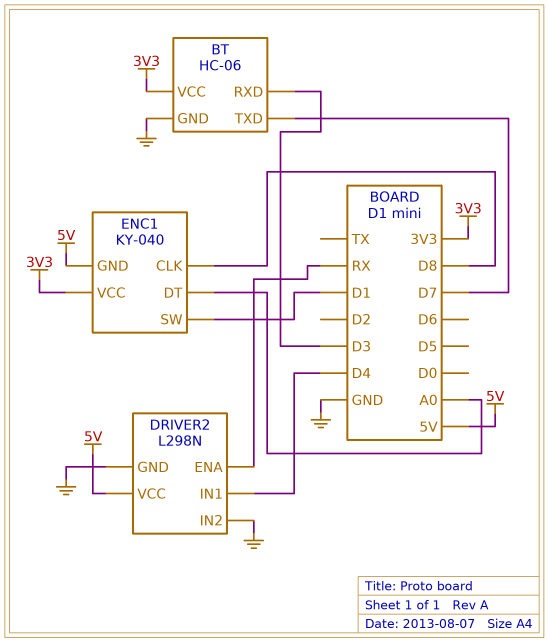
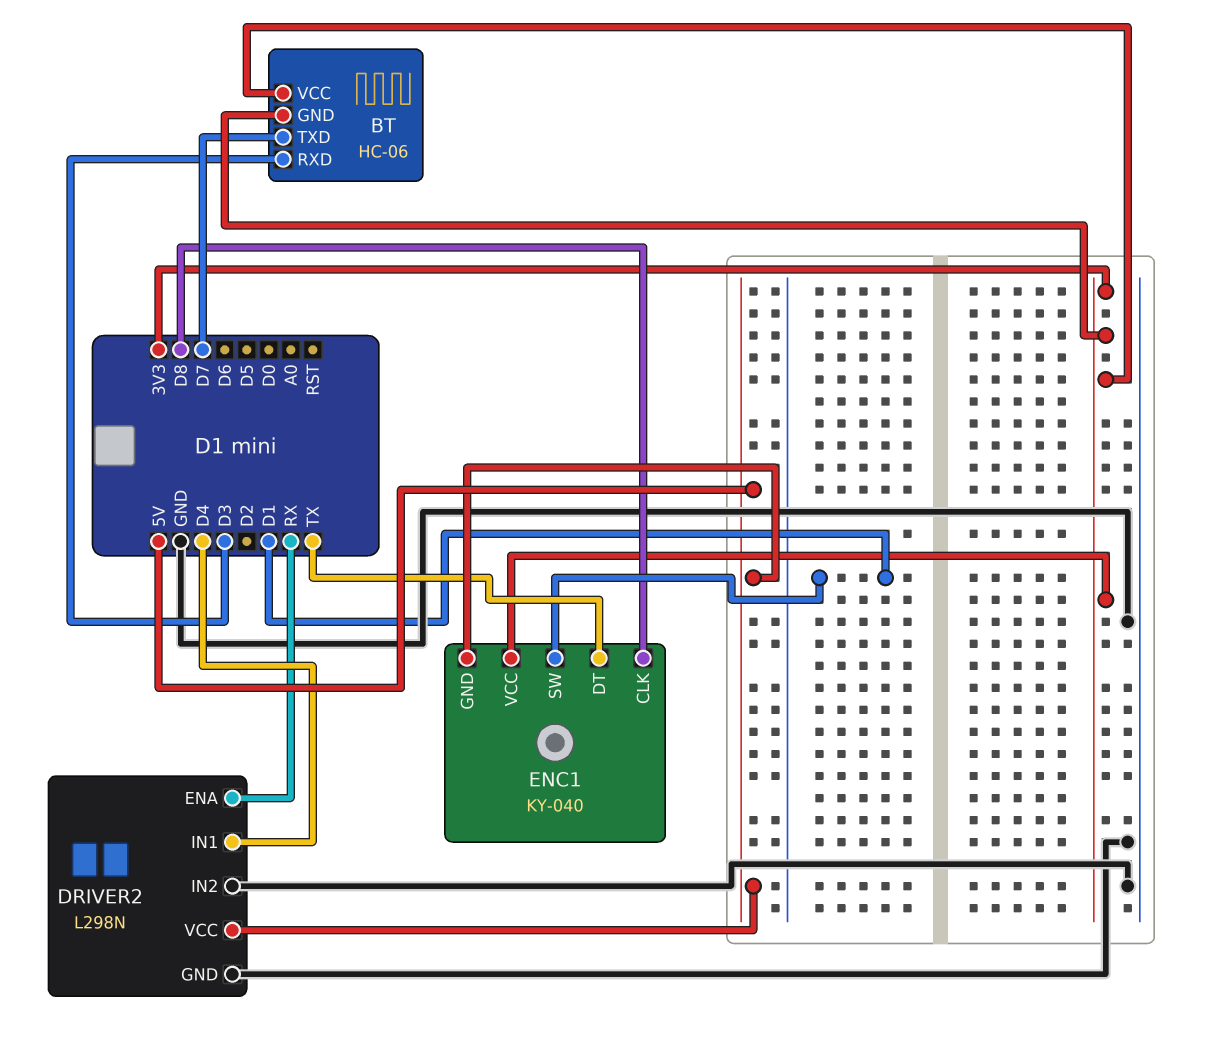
BT pin GND: GND -> 3V3
ENC1 pin DT: A0 -> TX

